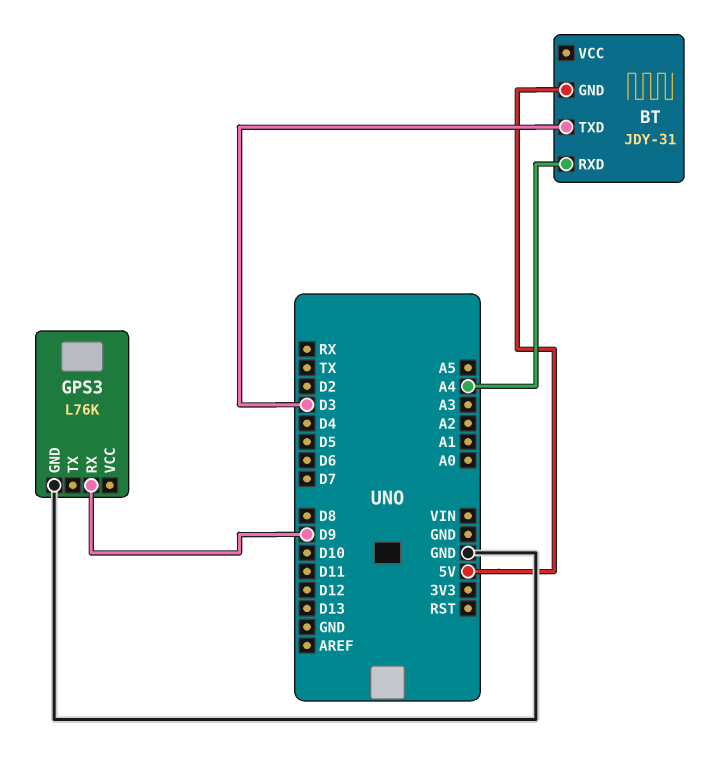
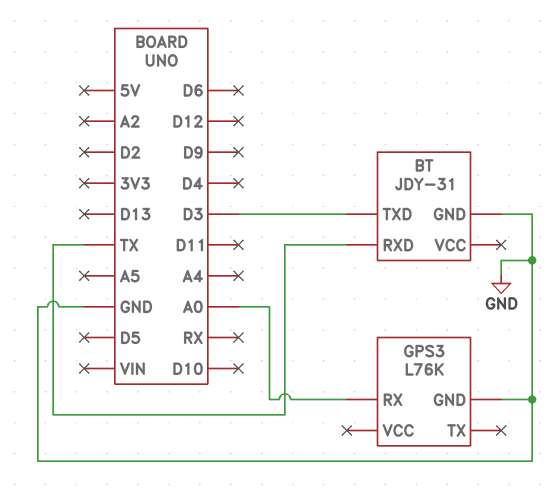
BT pin GND: 5V -> GND
BT pin RXD: A4 -> TX
GPS3 pin RX: D9 -> A0

